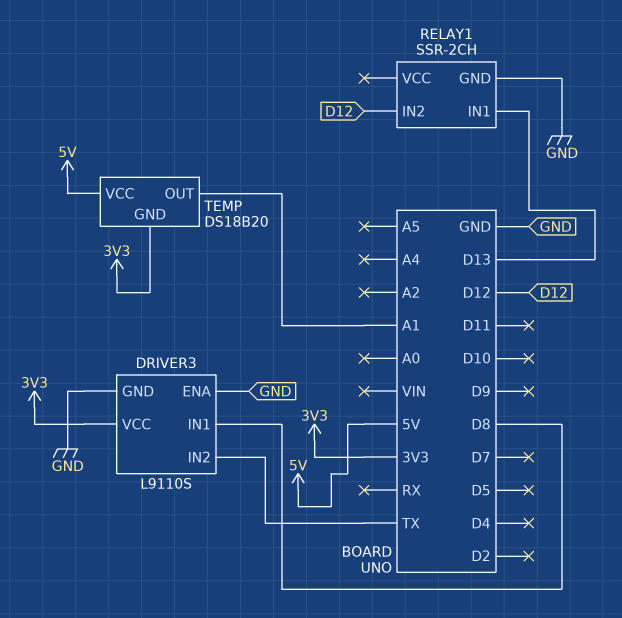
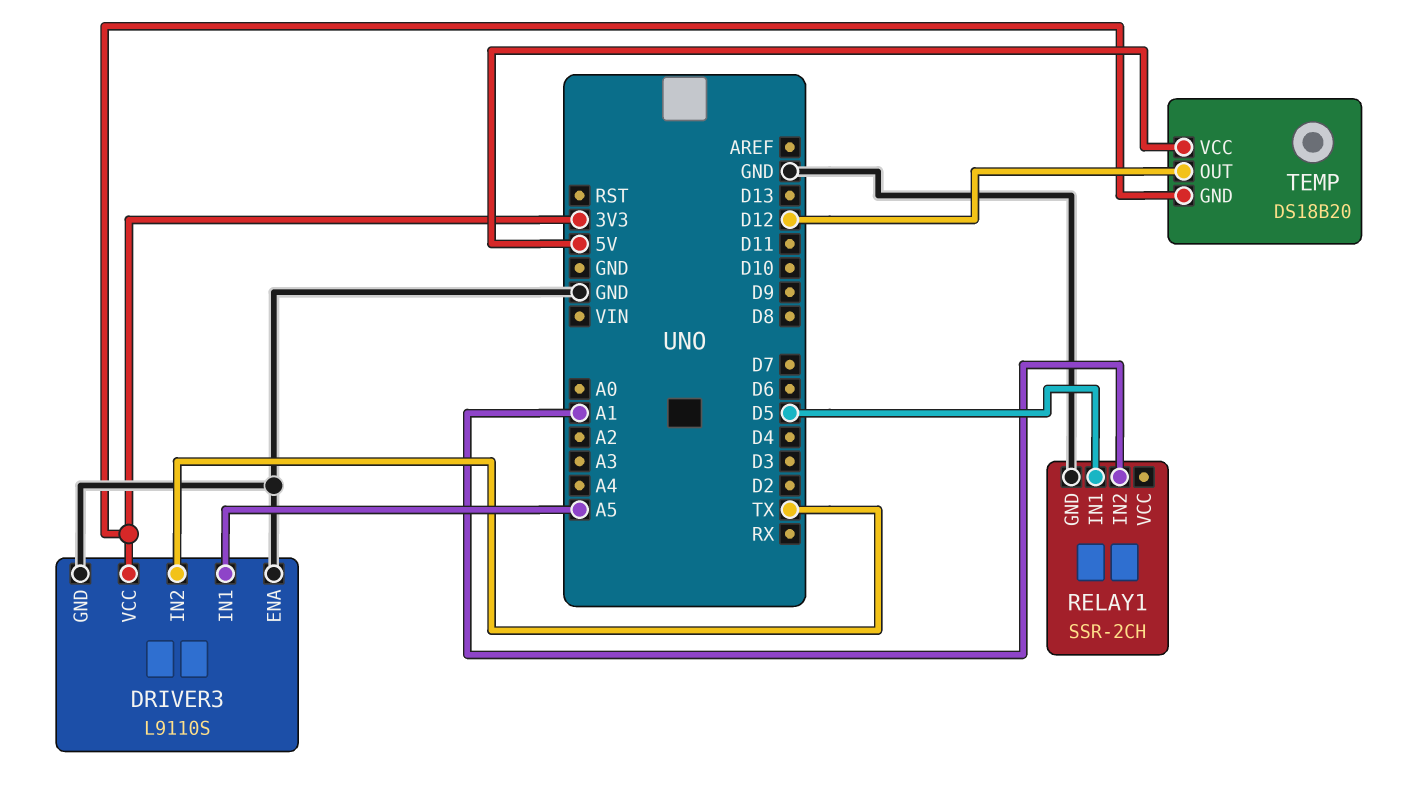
DRIVER3 pin IN1: D8 -> A5
RELAY1 pin IN1: D13 -> D5
RELAY1 pin IN2: D12 -> A1
TEMP pin OUT: A1 -> D12

